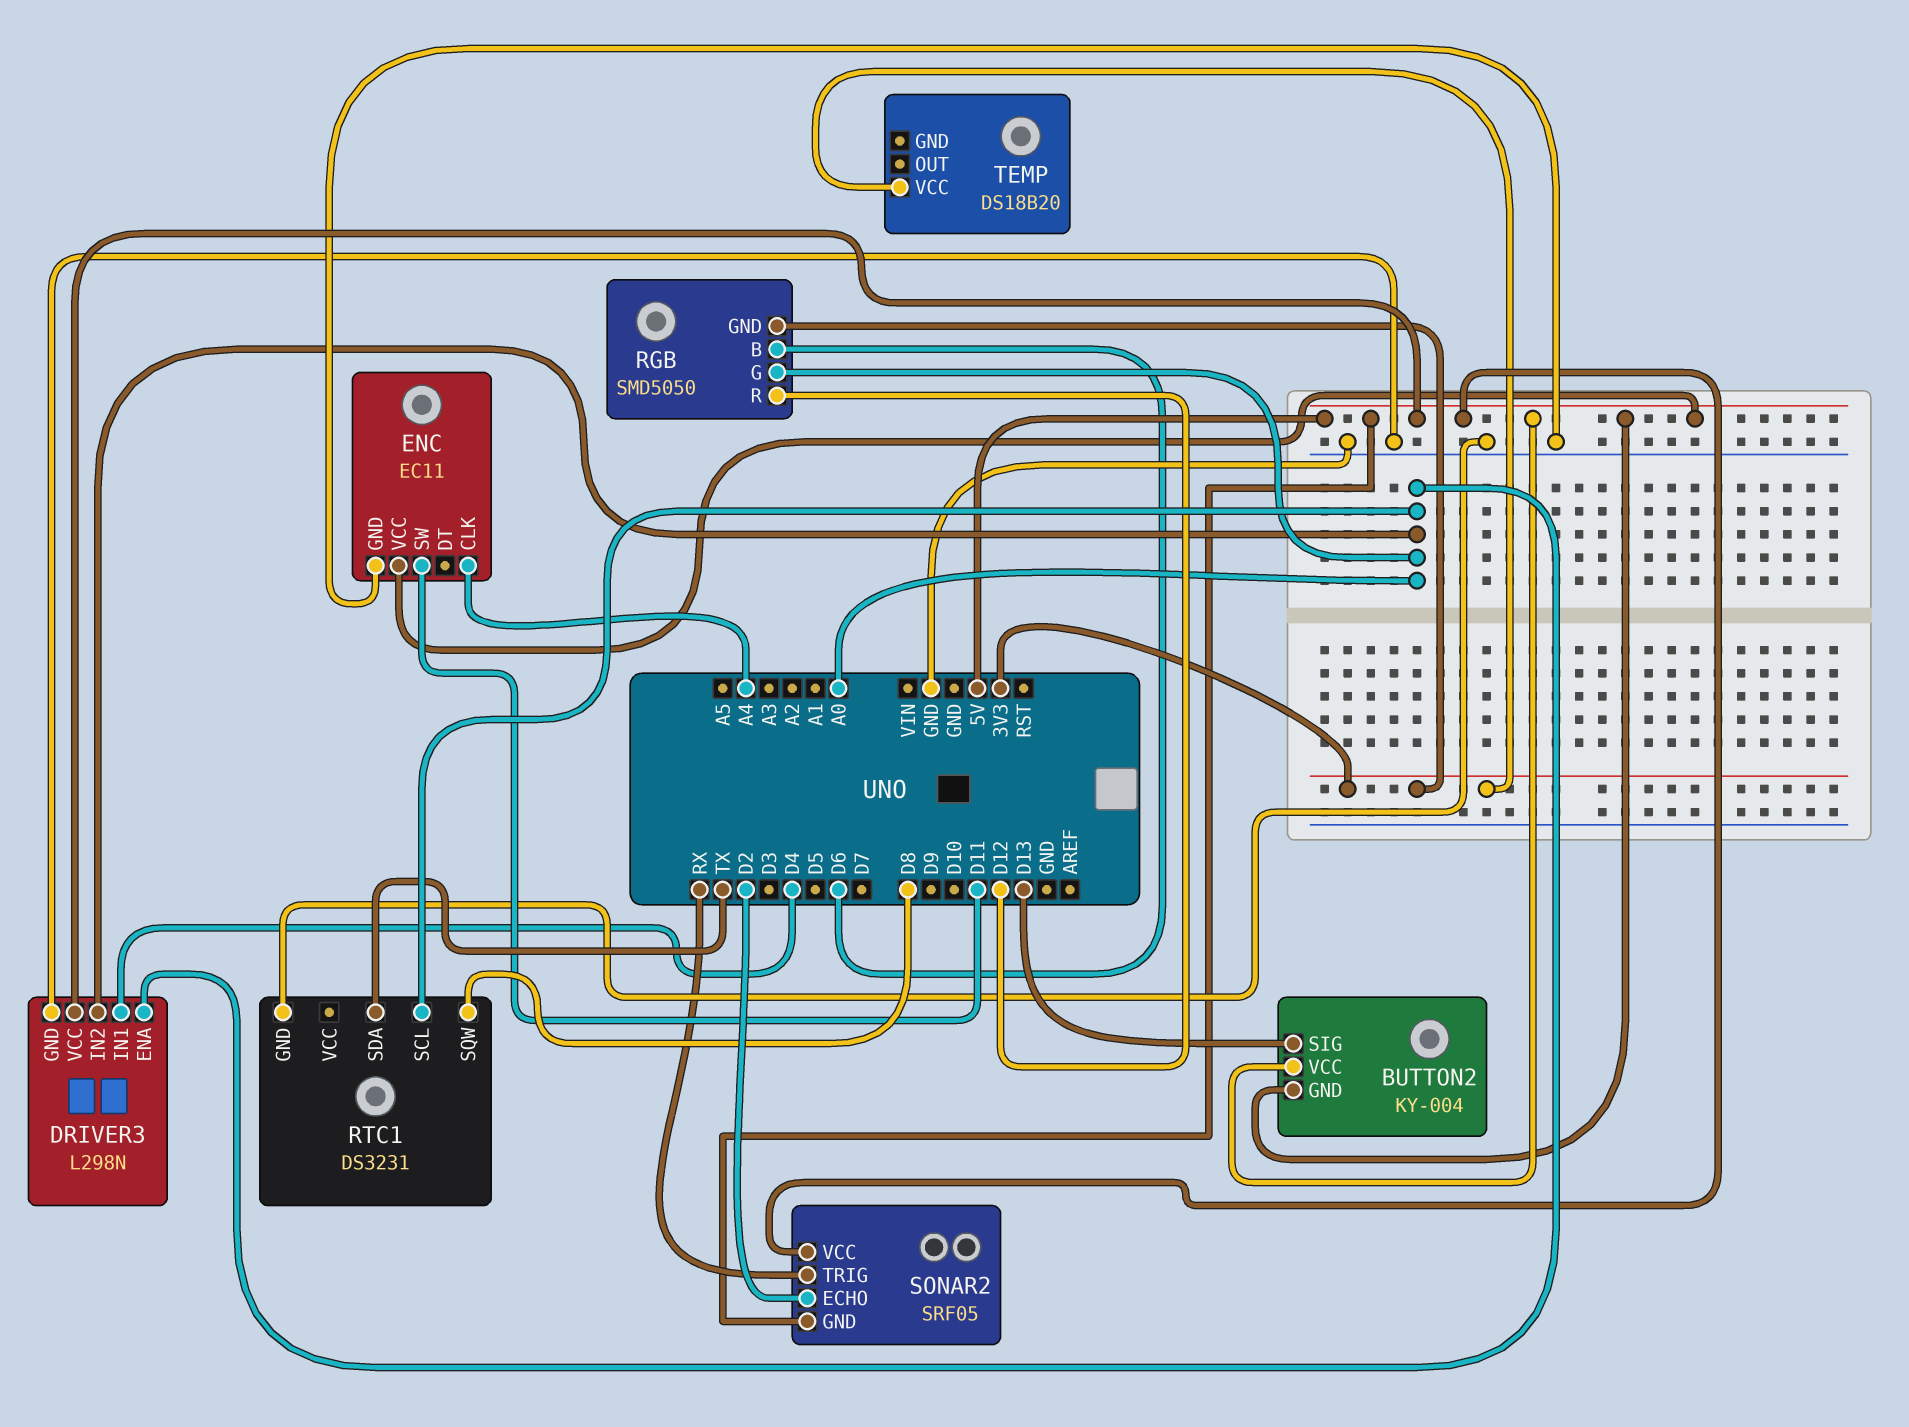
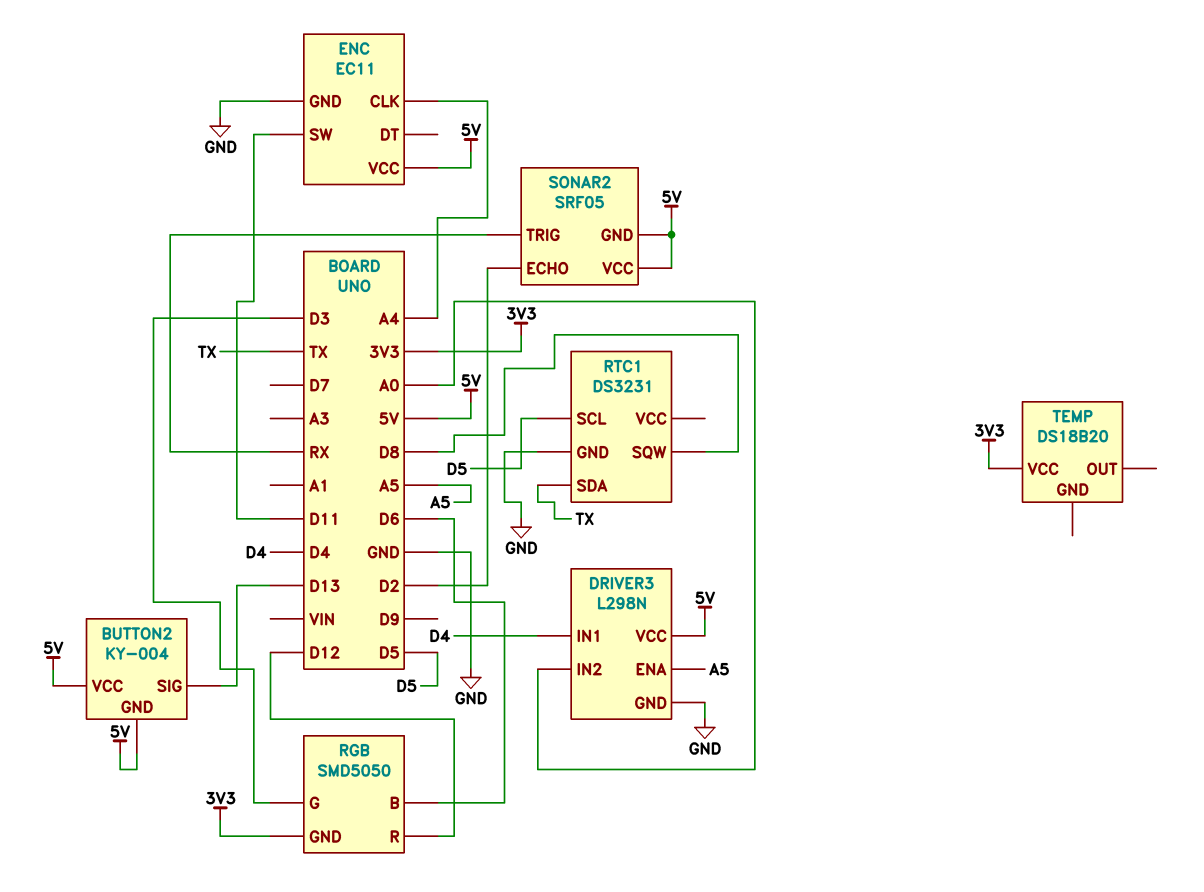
DRIVER3 pin ENA: A0 -> A5
RGB pin G: A0 -> D3
RTC1 pin SCL: A0 -> D5

